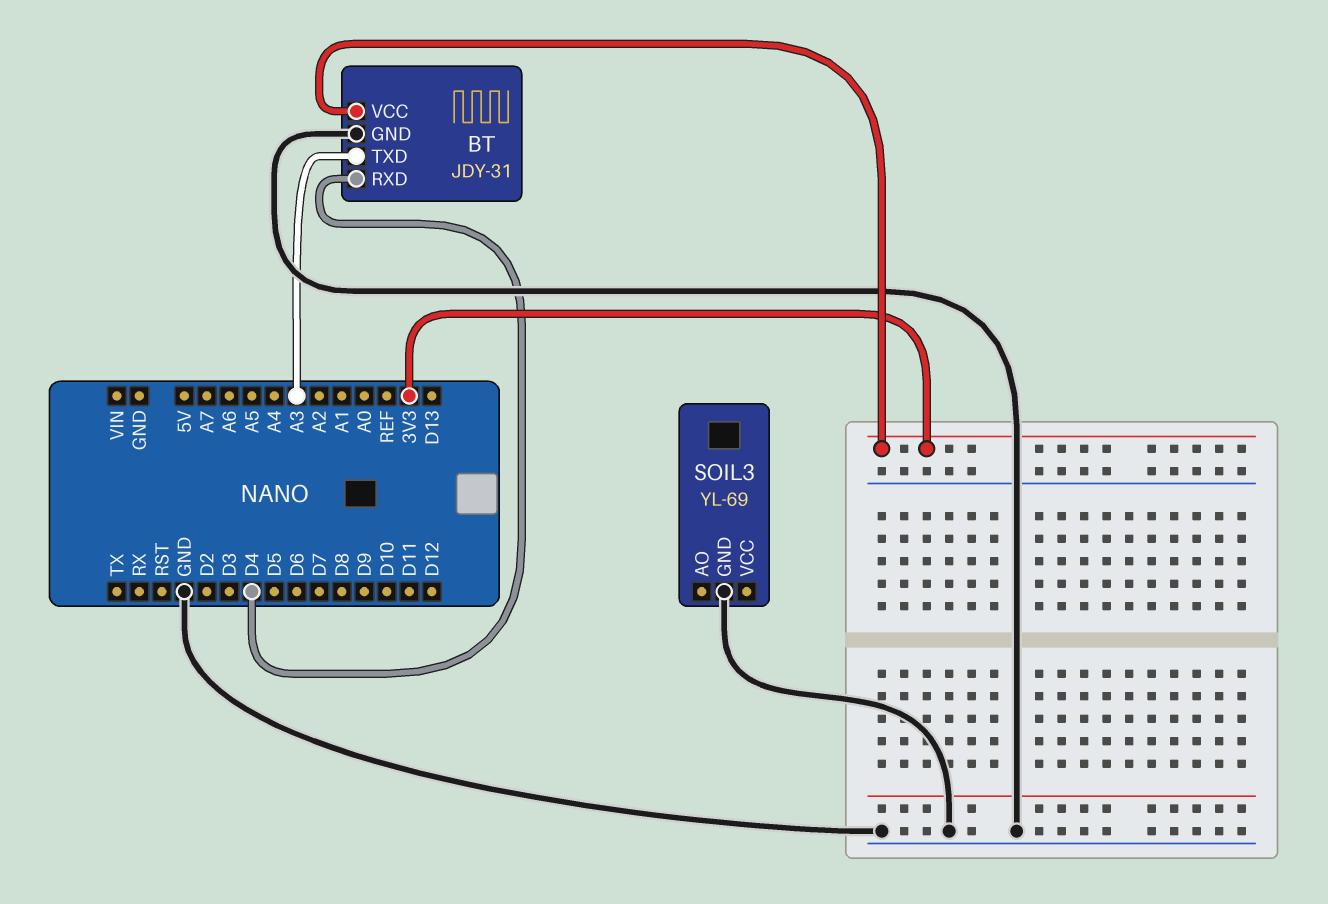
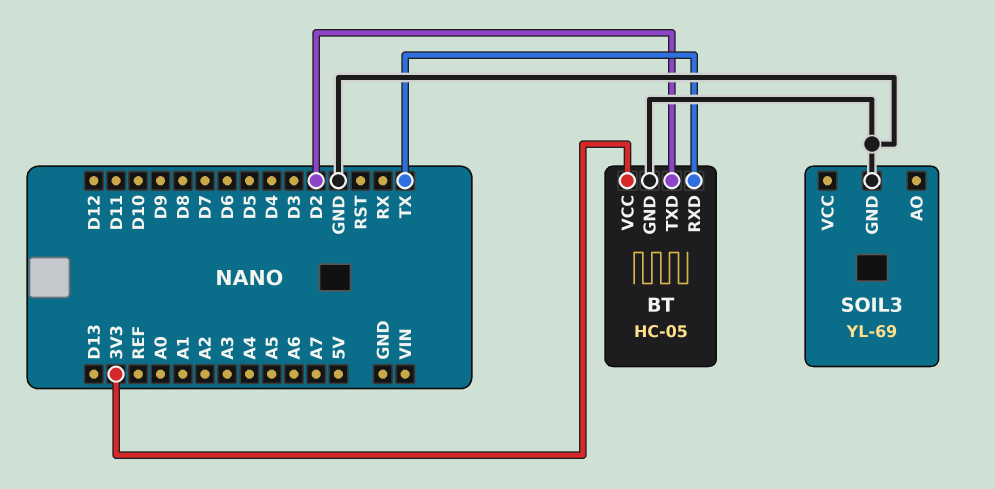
BT: JDY-31 -> HC-05
BT pin RXD: D4 -> TX
BT pin TXD: A3 -> D2

